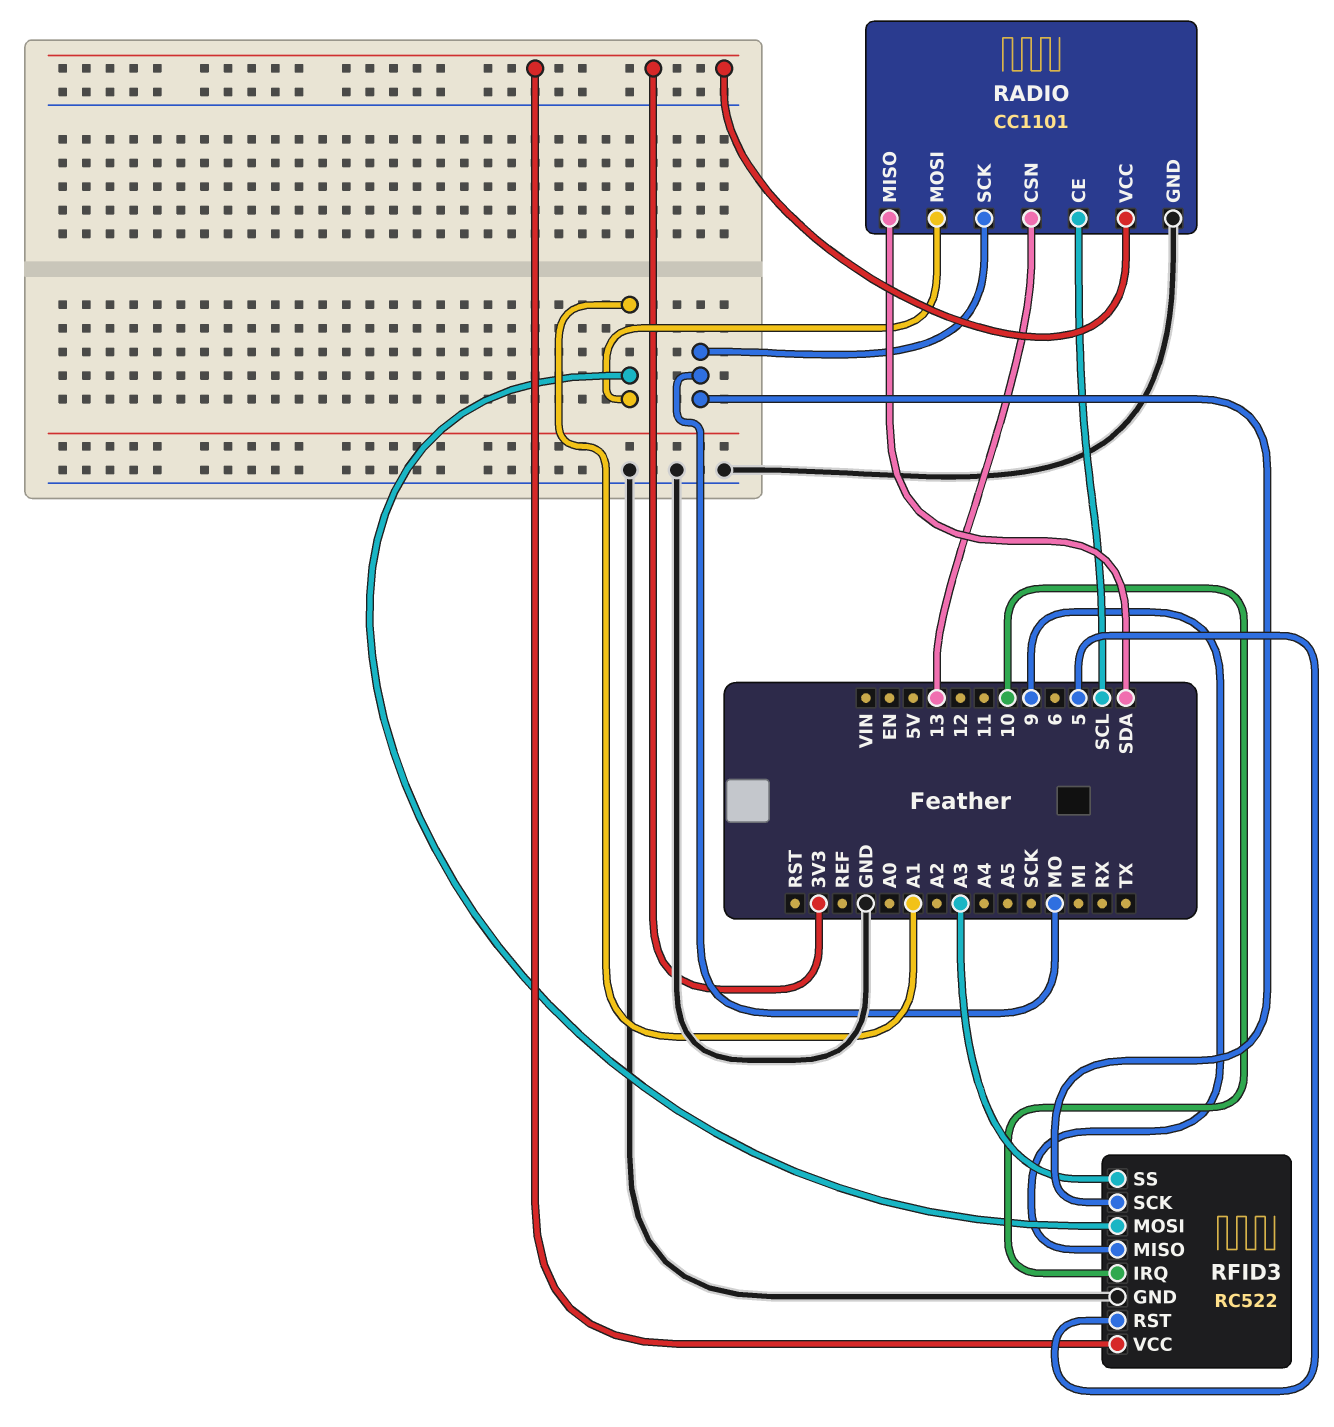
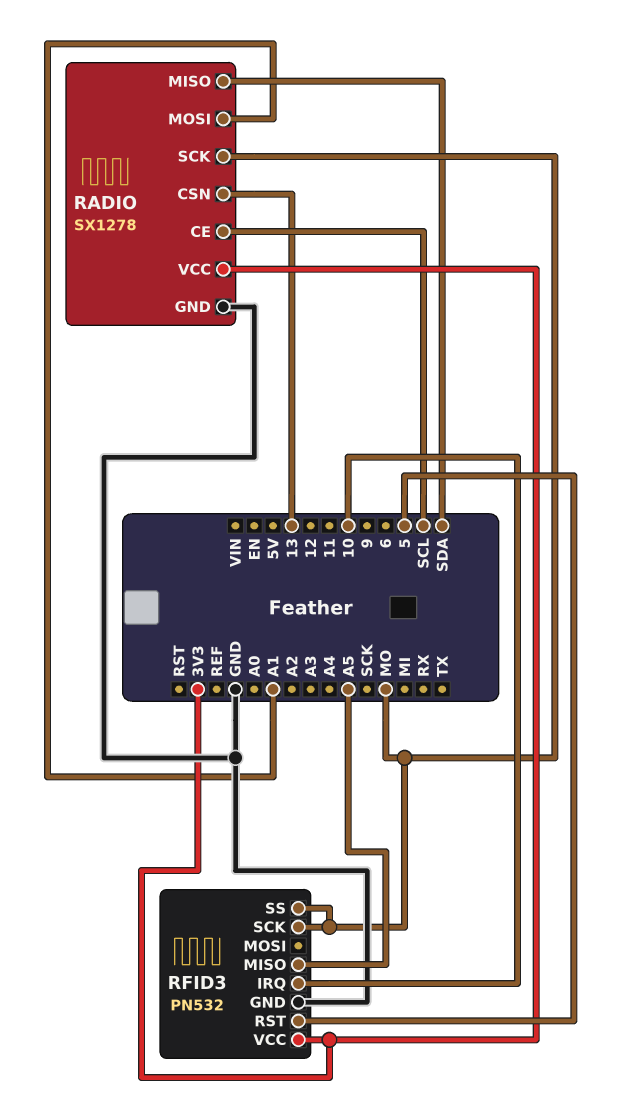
RADIO: CC1101 -> SX1278
RFID3: RC522 -> PN532
RFID3 pin MISO: 9 -> A5
RFID3 pin MOSI: A1 -> none
RFID3 pin SS: A3 -> MO

